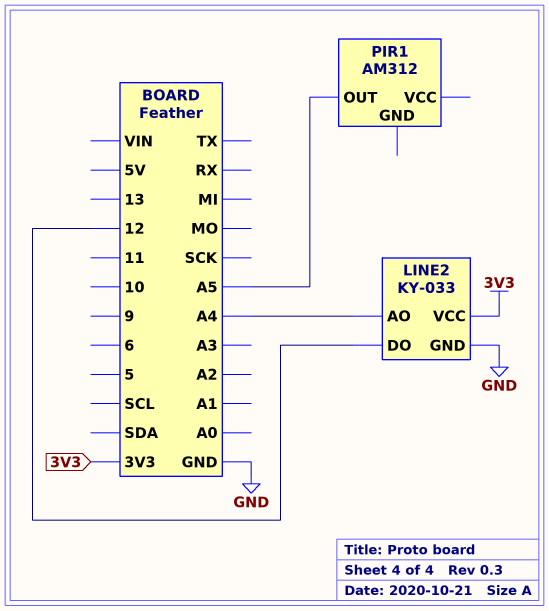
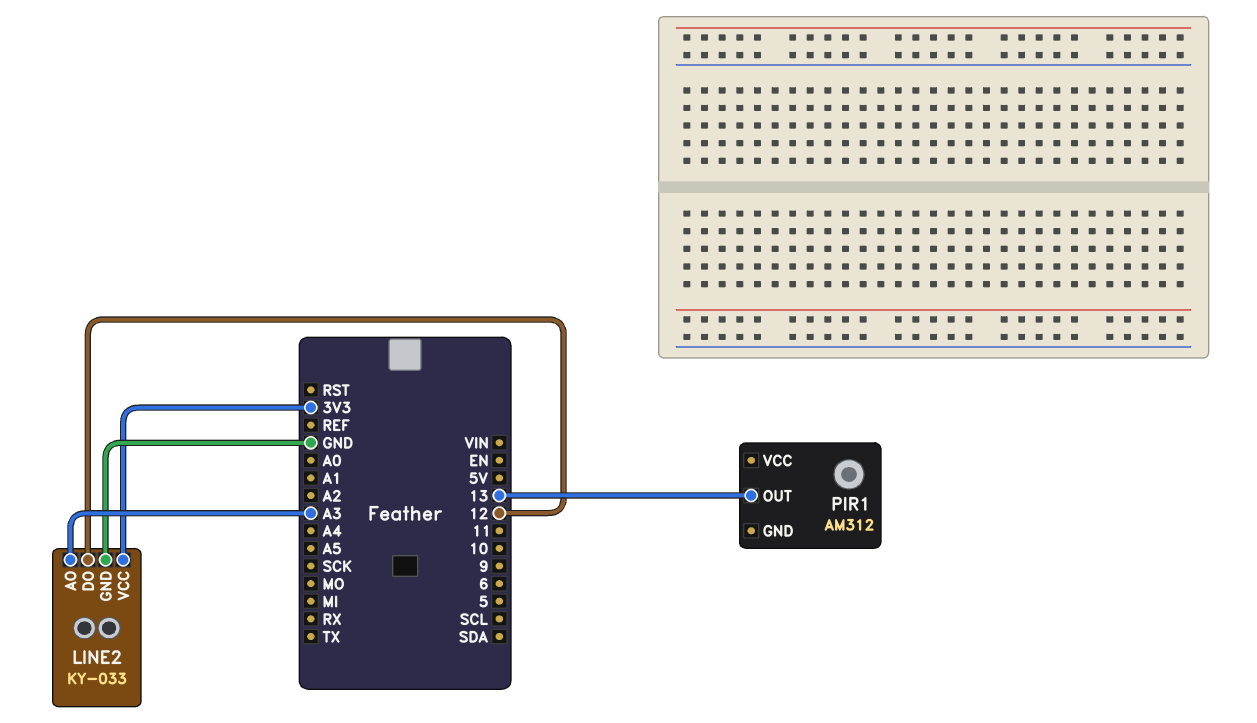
LINE2 pin AO: A4 -> A3
PIR1 pin OUT: A5 -> 13

